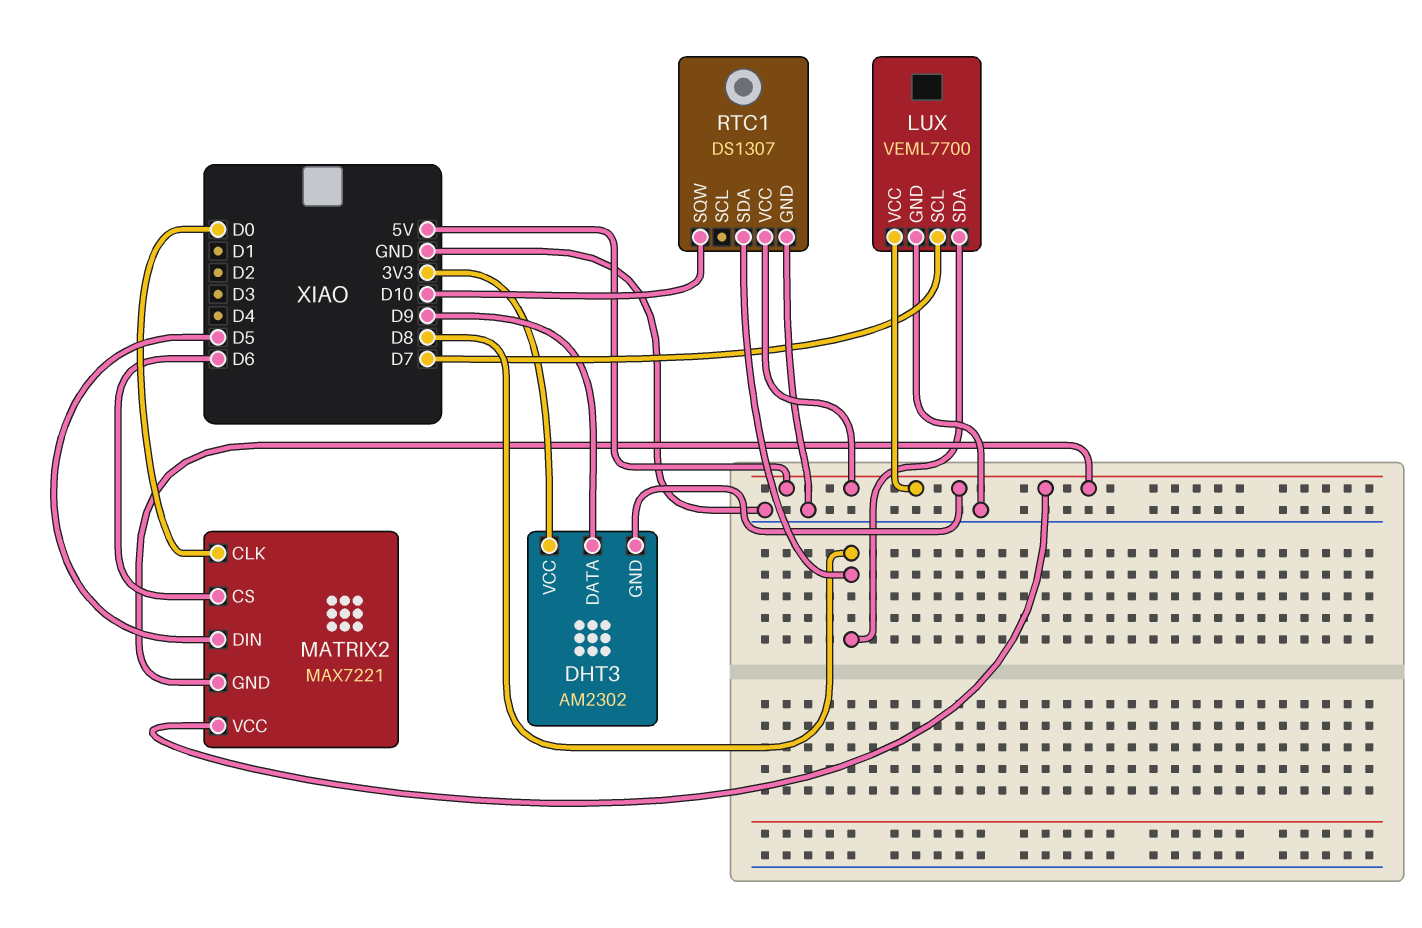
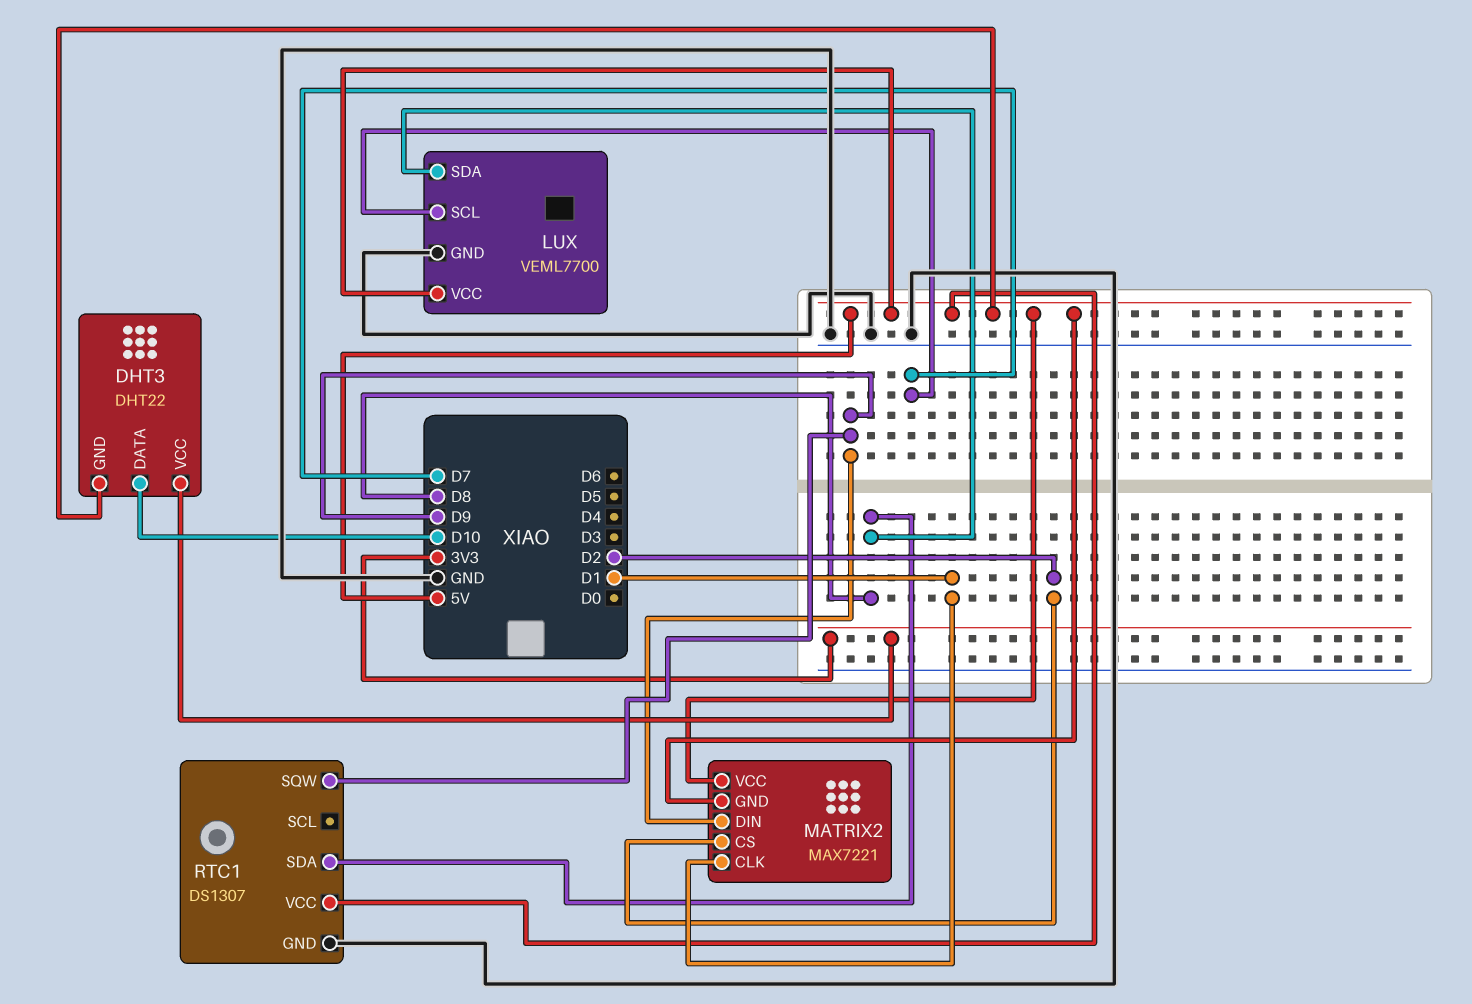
DHT3: AM2302 -> DHT22
DHT3 pin DATA: D9 -> D10
MATRIX2 pin CLK: D0 -> D1
MATRIX2 pin CS: D6 -> D2
MATRIX2 pin DIN: D5 -> D9
RTC1 pin SQW: D10 -> D9

